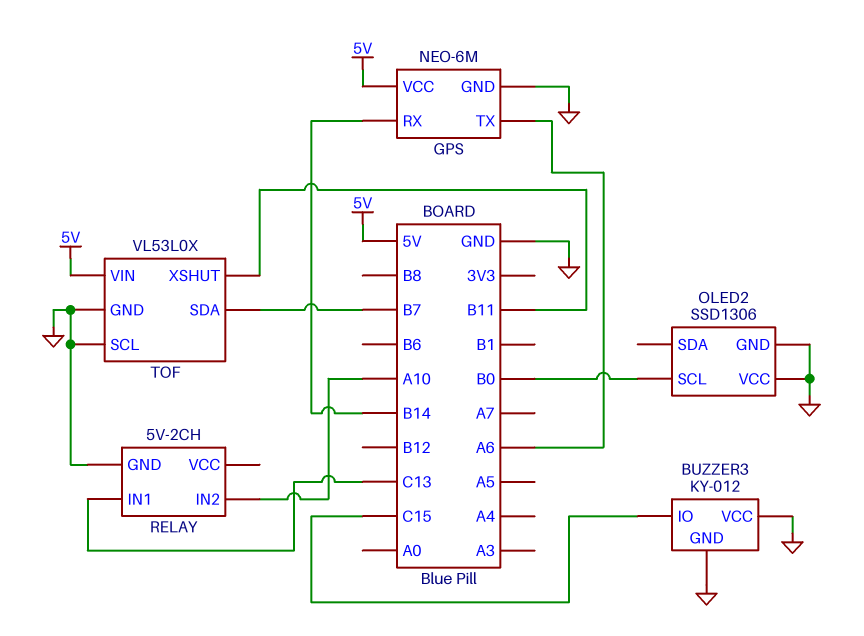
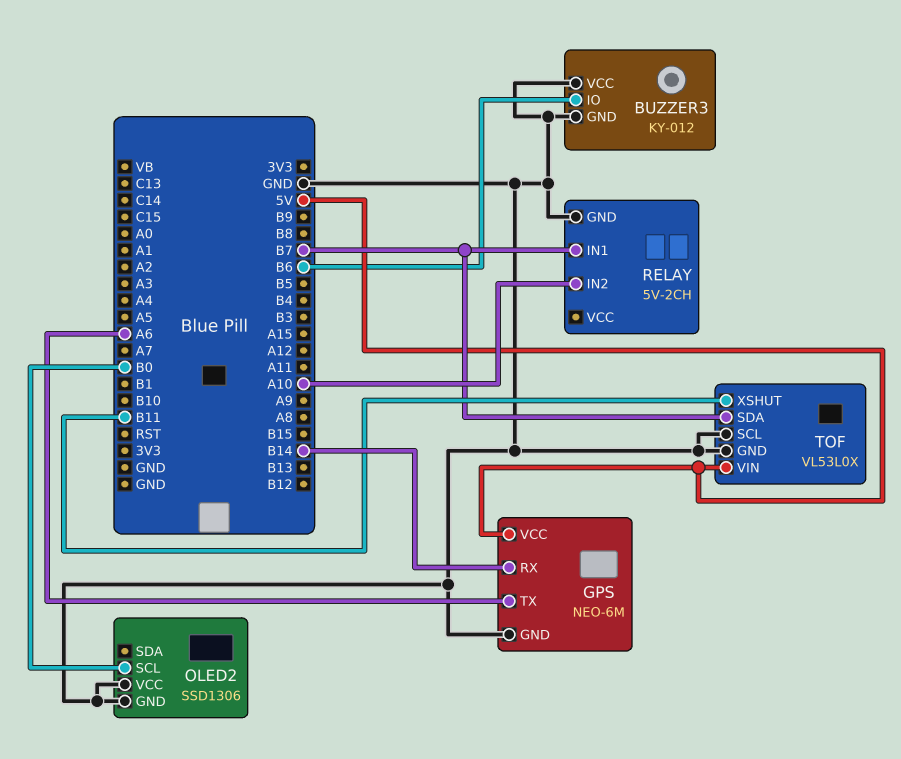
BUZZER3 pin IO: C15 -> B6
RELAY pin IN1: C13 -> B7

